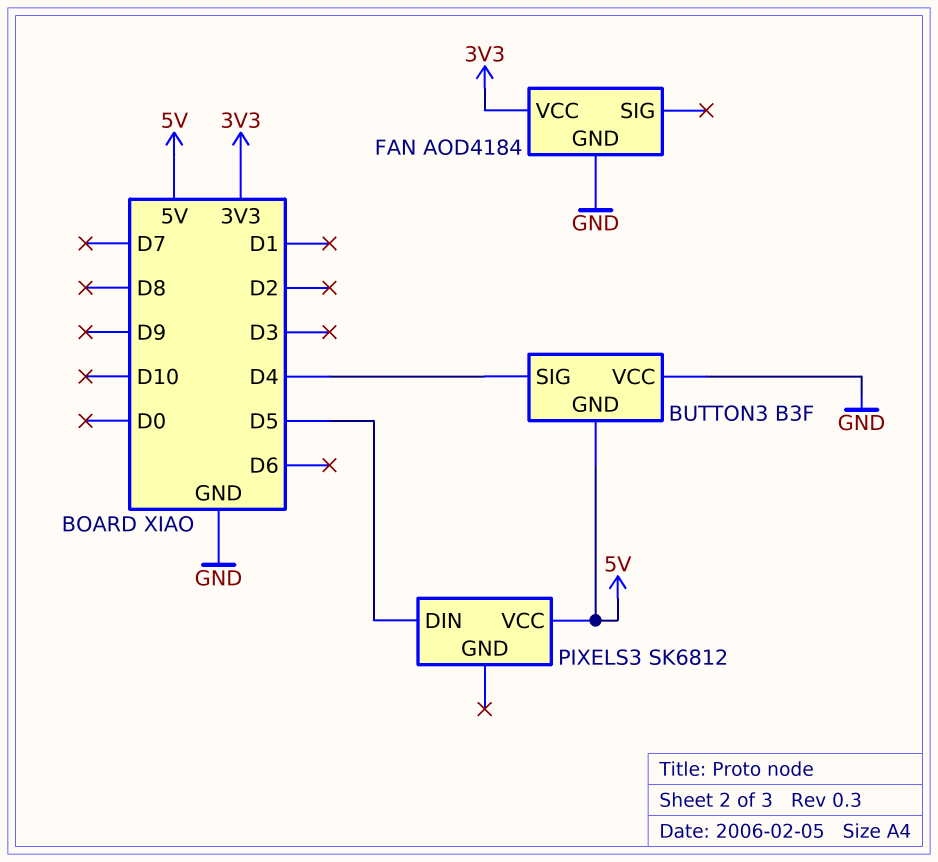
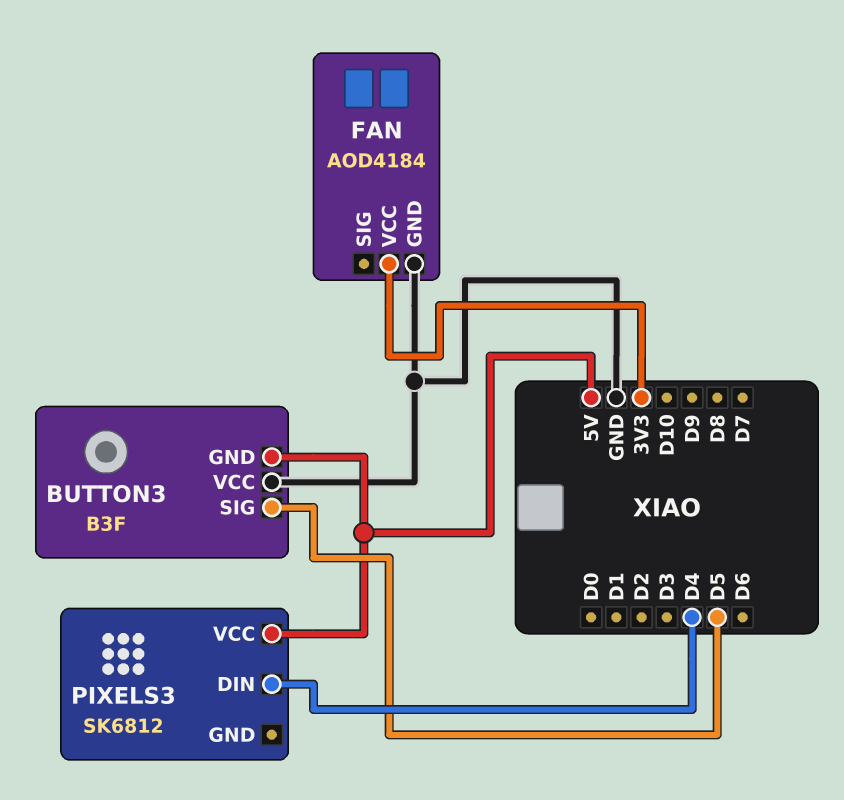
BUTTON3 pin SIG: D4 -> D5
PIXELS3 pin DIN: D5 -> D4

